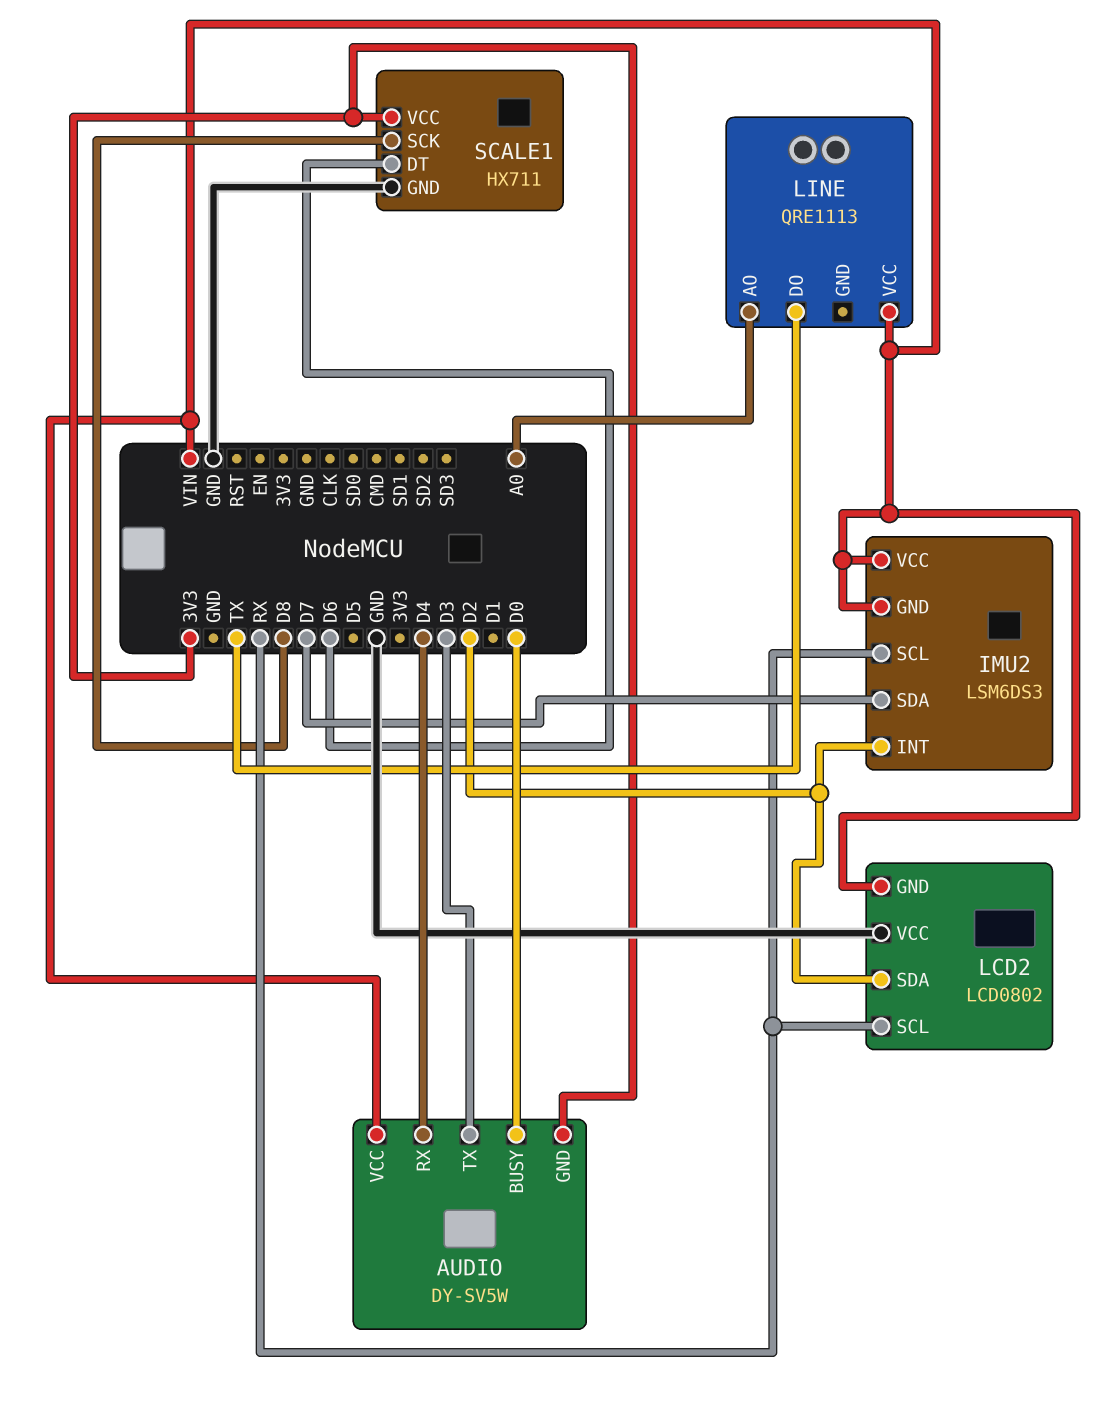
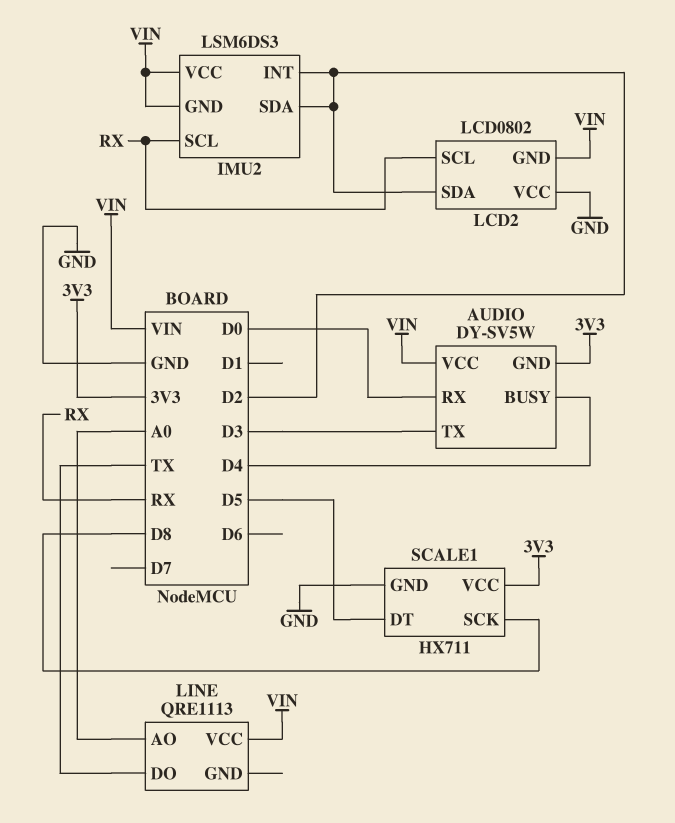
AUDIO pin BUSY: D0 -> D4
AUDIO pin RX: D4 -> D0
IMU2 pin SDA: D7 -> D2
SCALE1 pin DT: D6 -> D5

